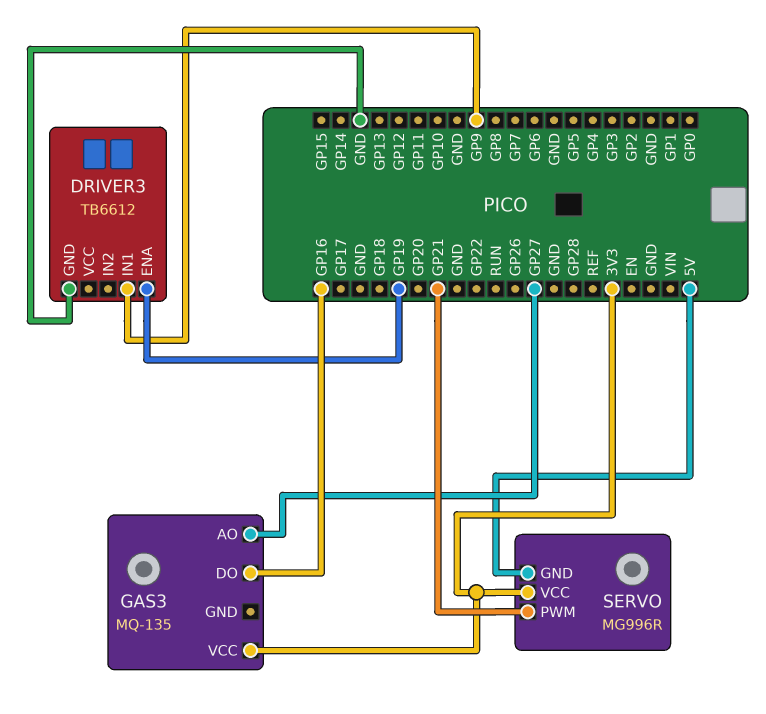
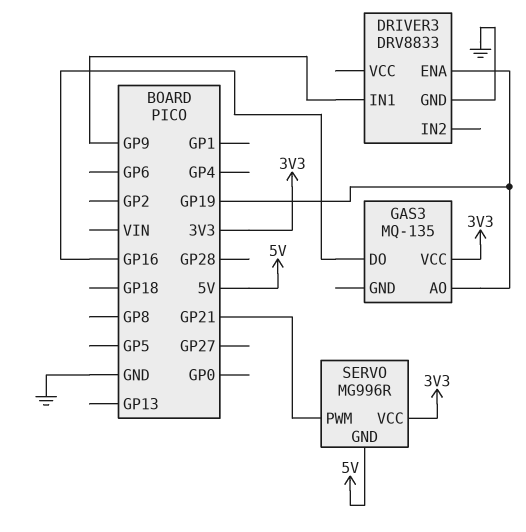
DRIVER3: TB6612 -> DRV8833
GAS3 pin AO: GP27 -> GP19

